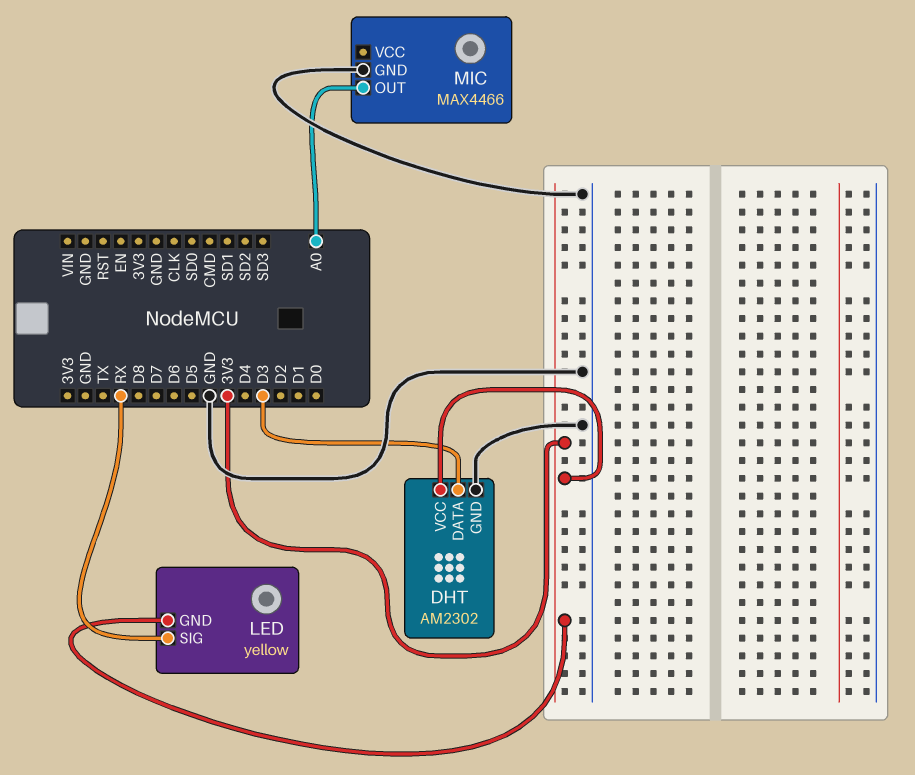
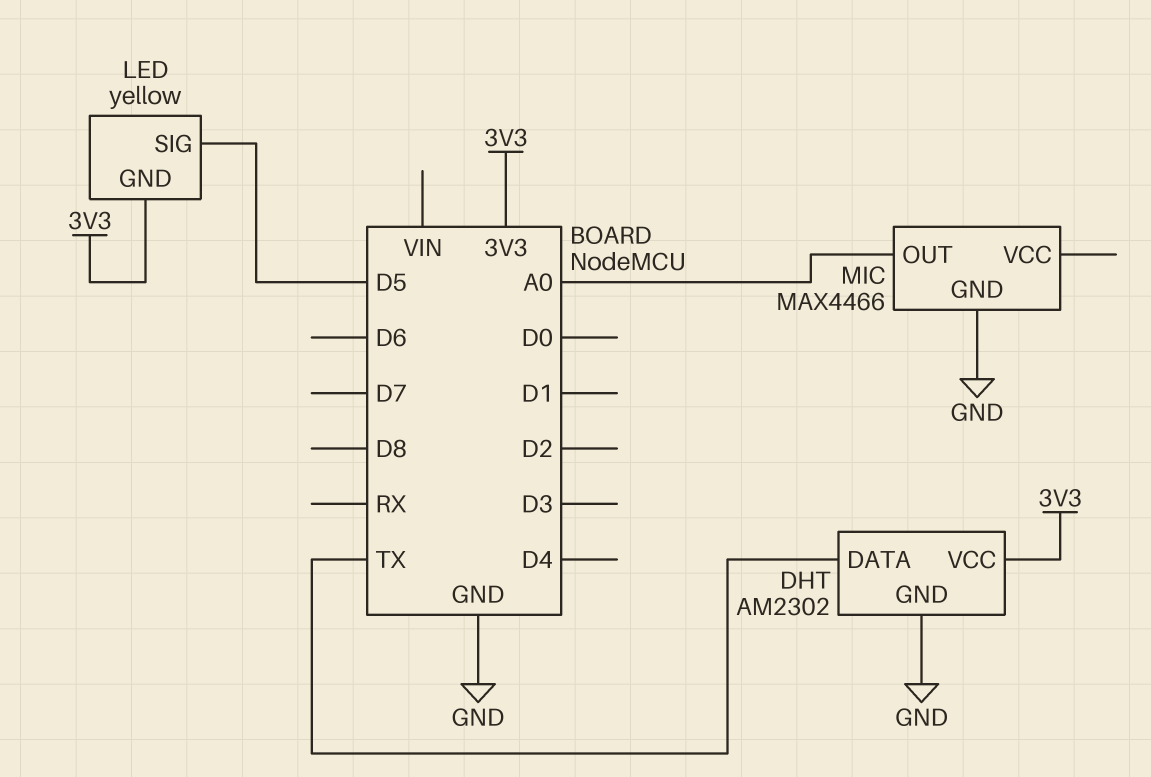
DHT pin DATA: D3 -> TX
LED pin SIG: RX -> D5

